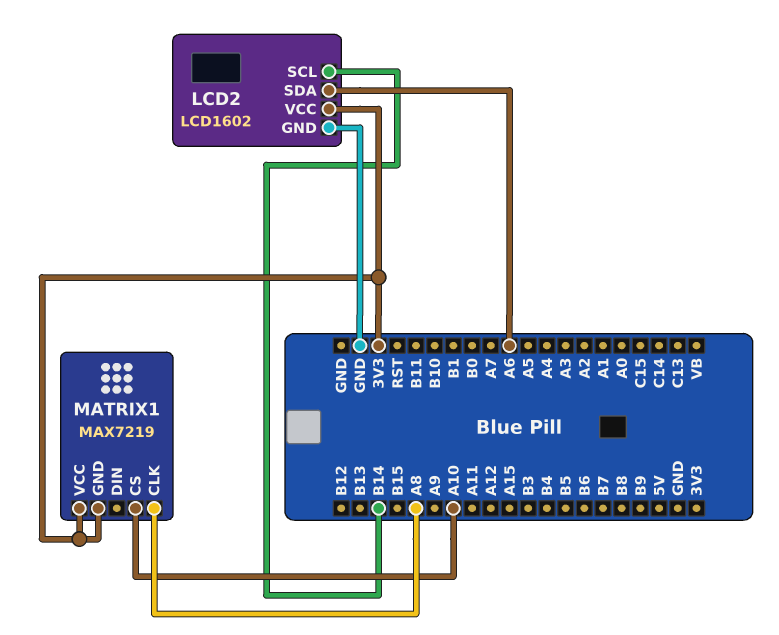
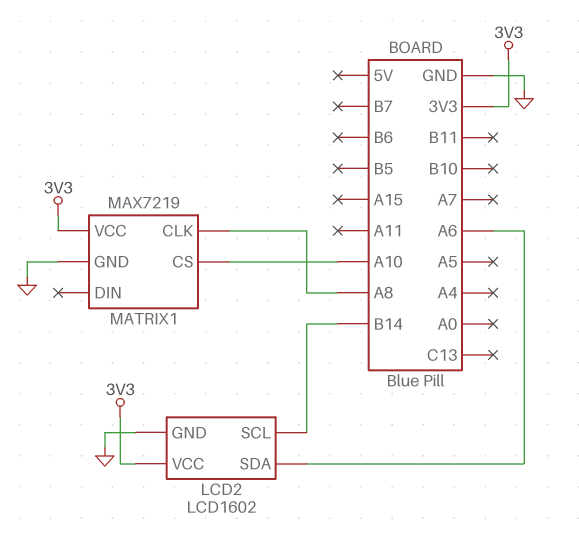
MATRIX1 pin GND: 3V3 -> GND

